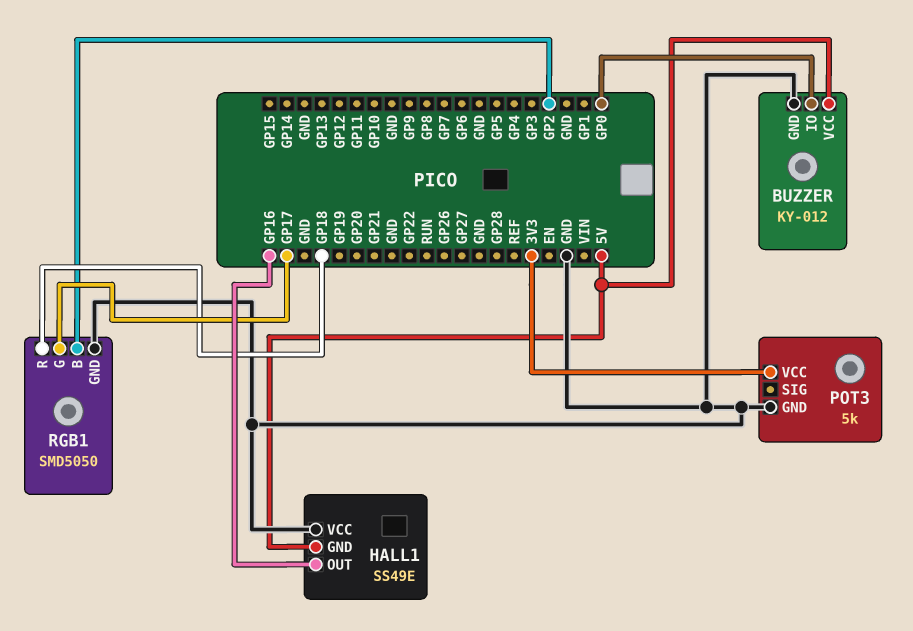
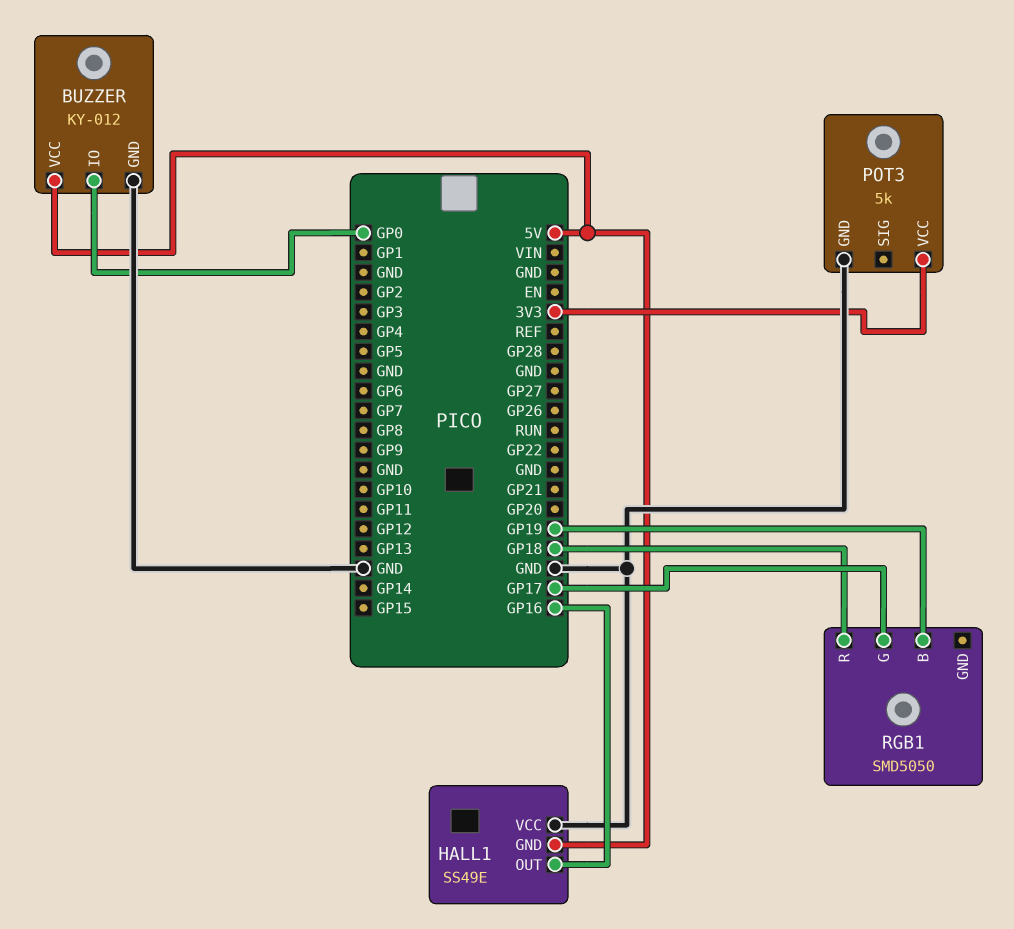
RGB1 pin B: GP2 -> GP19
RGB1 pin GND: GND -> none

